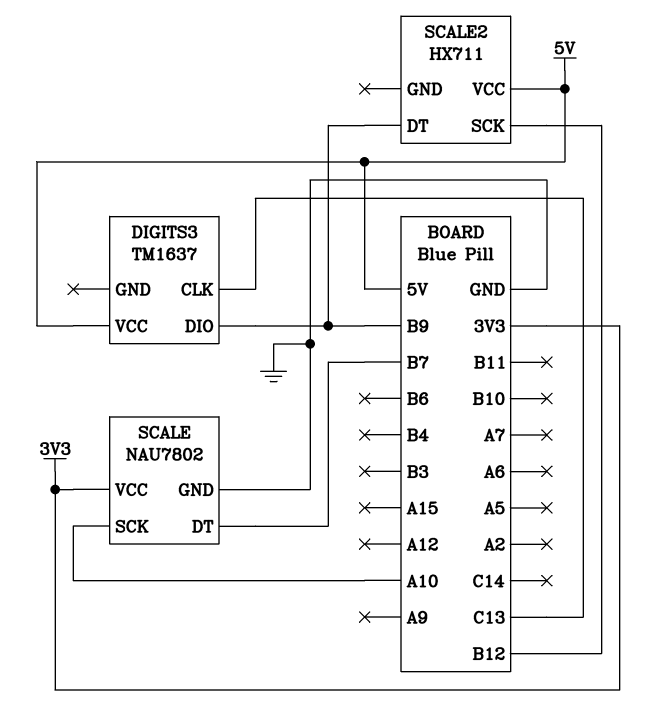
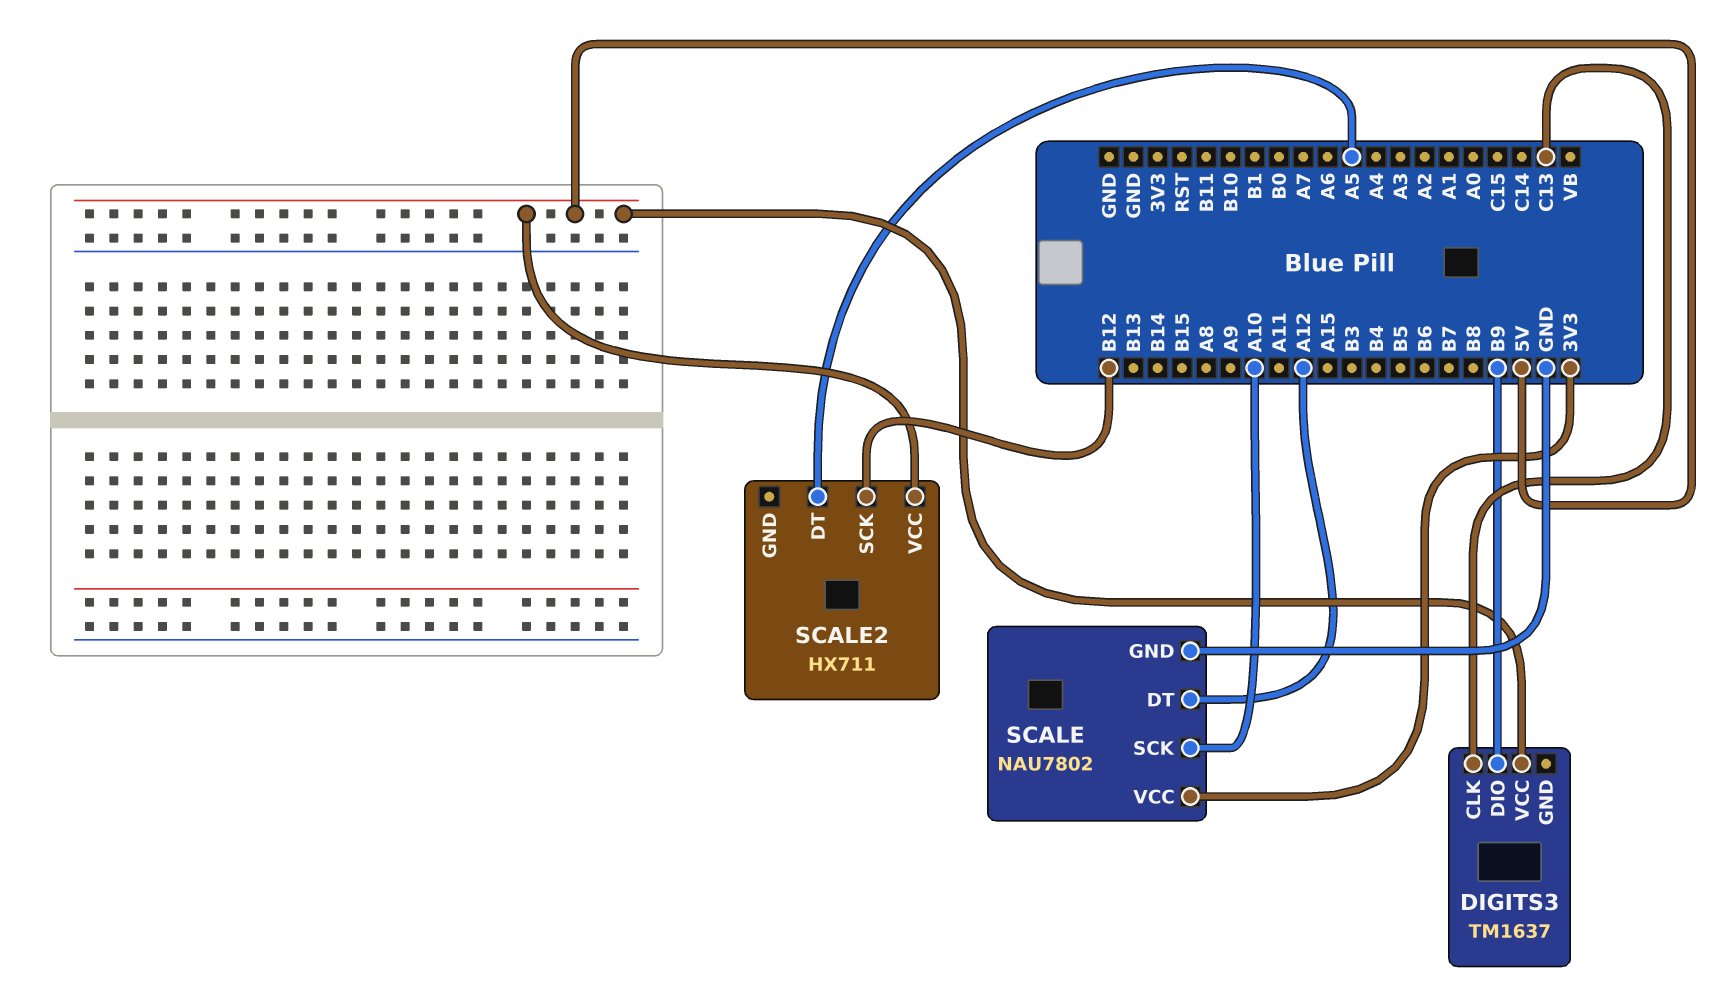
SCALE pin DT: B7 -> A12
SCALE2 pin DT: B9 -> A5

